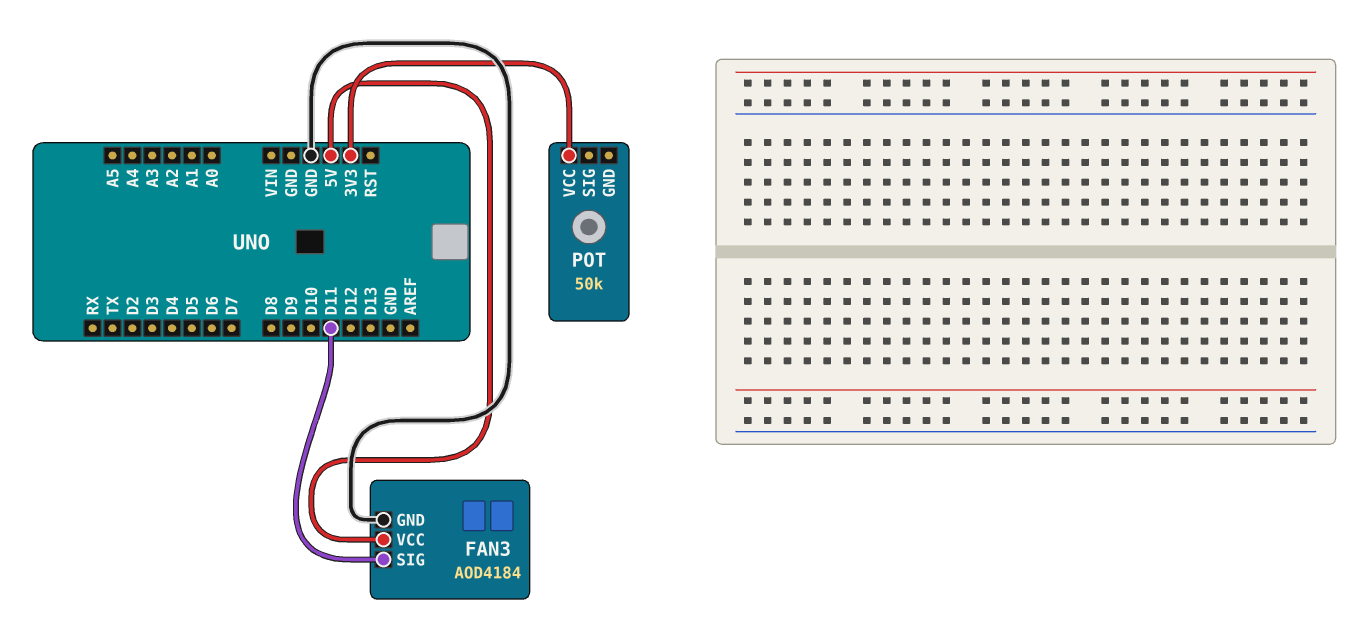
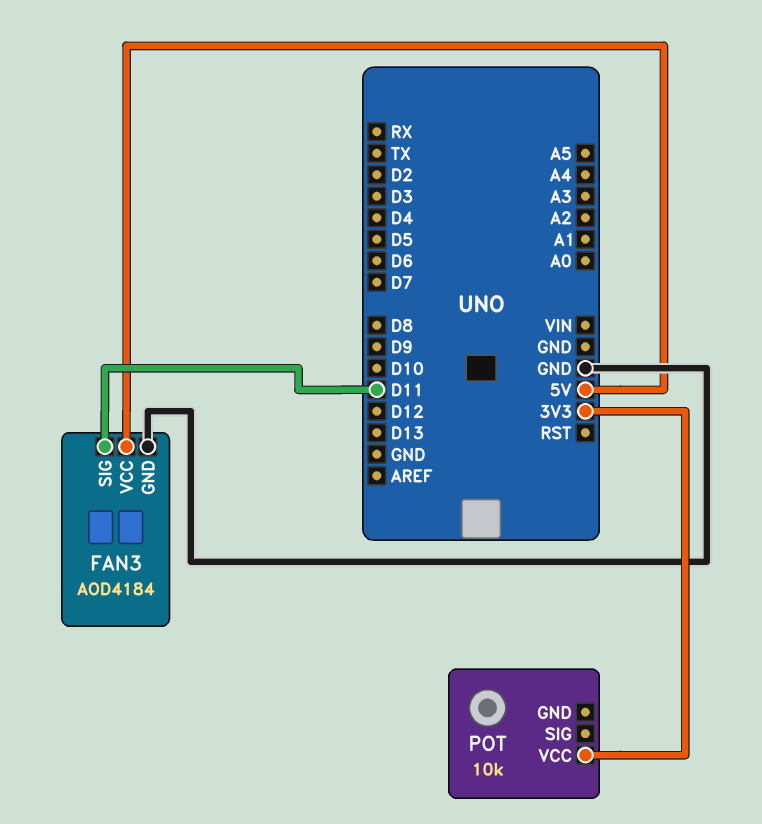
POT: 50k -> 10k

